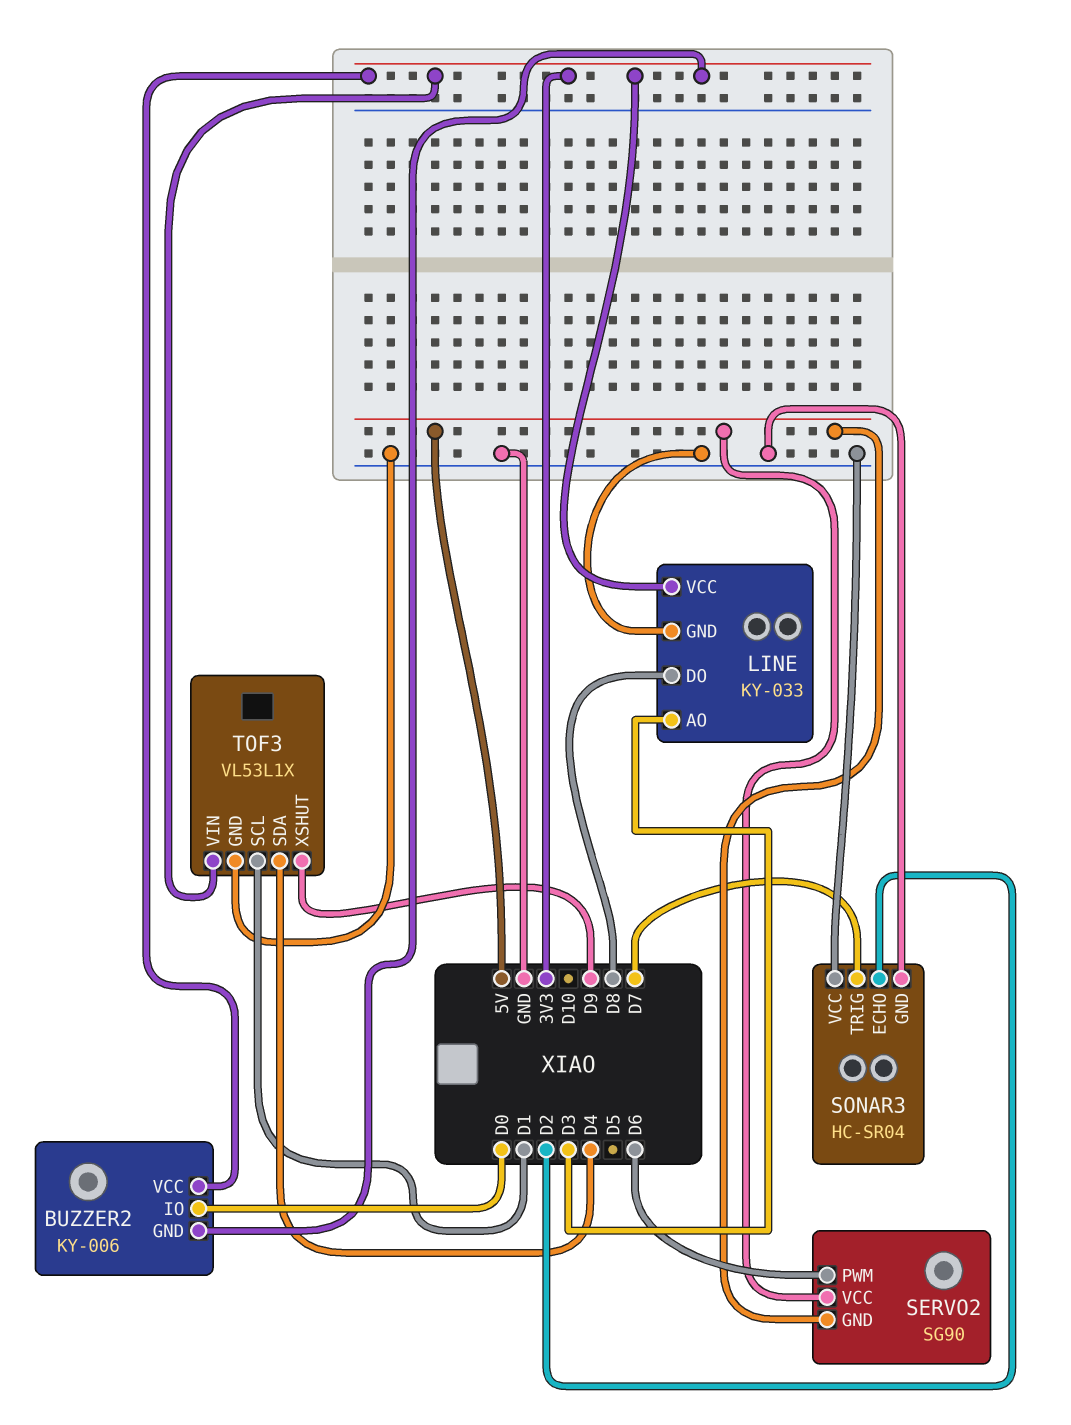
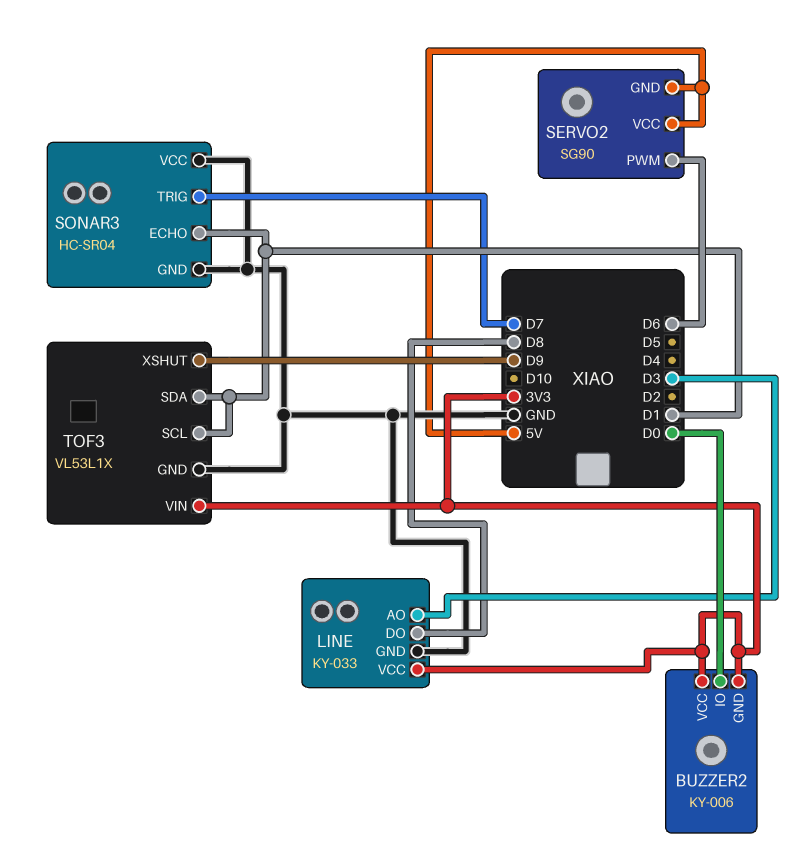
SONAR3 pin ECHO: D2 -> D1
TOF3 pin SDA: D4 -> D1

